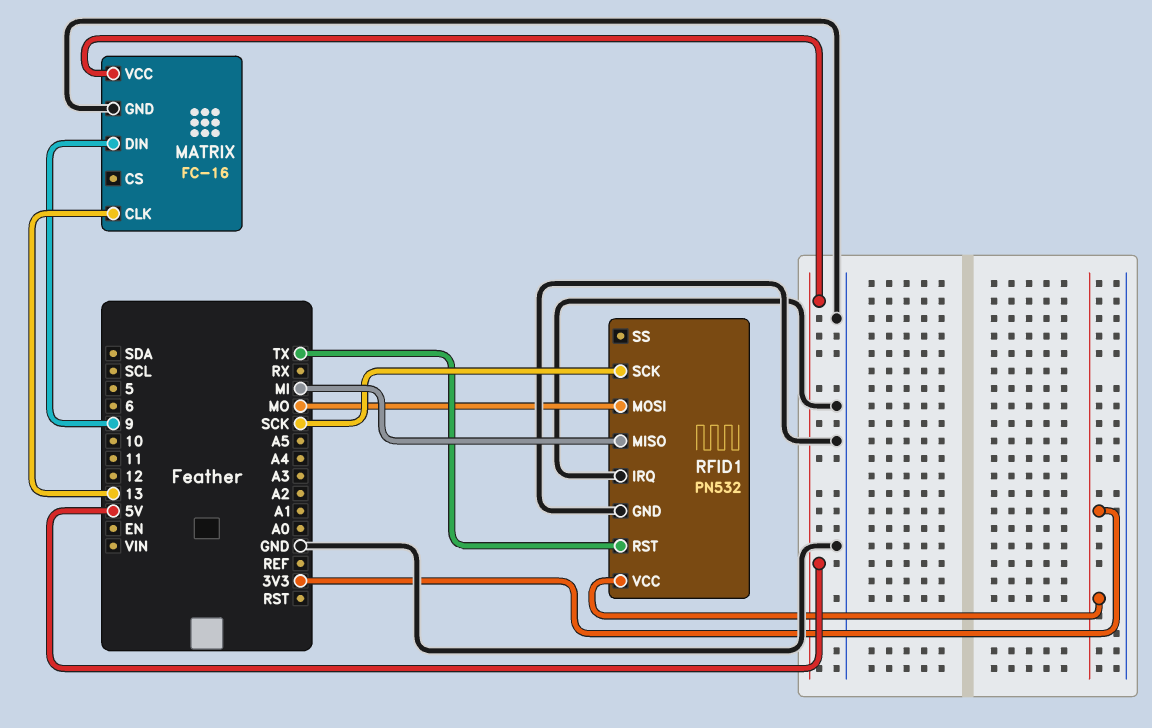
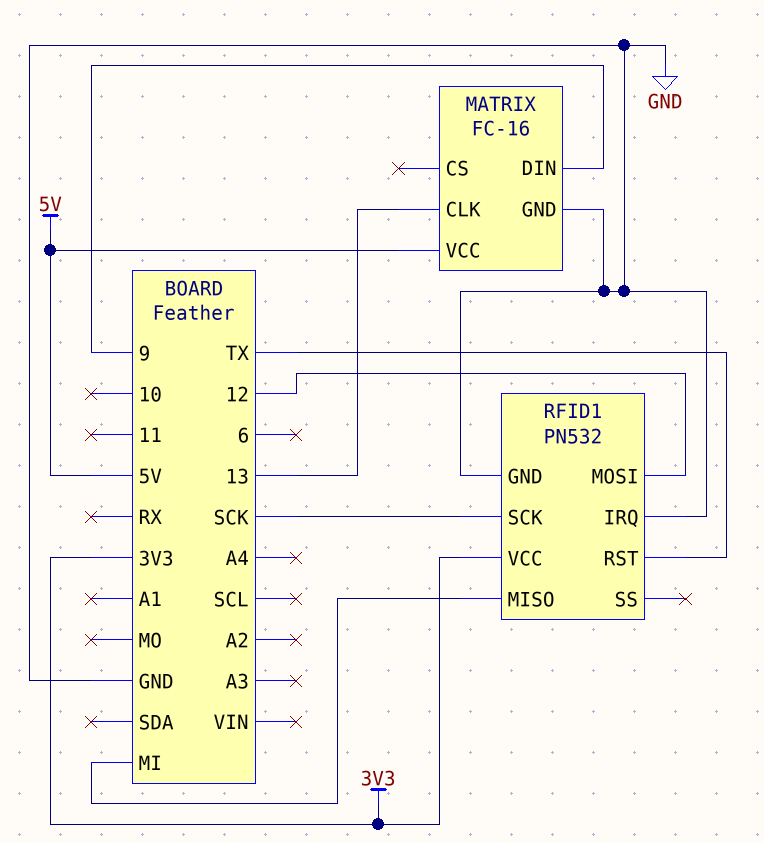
RFID1 pin MOSI: MO -> 12

